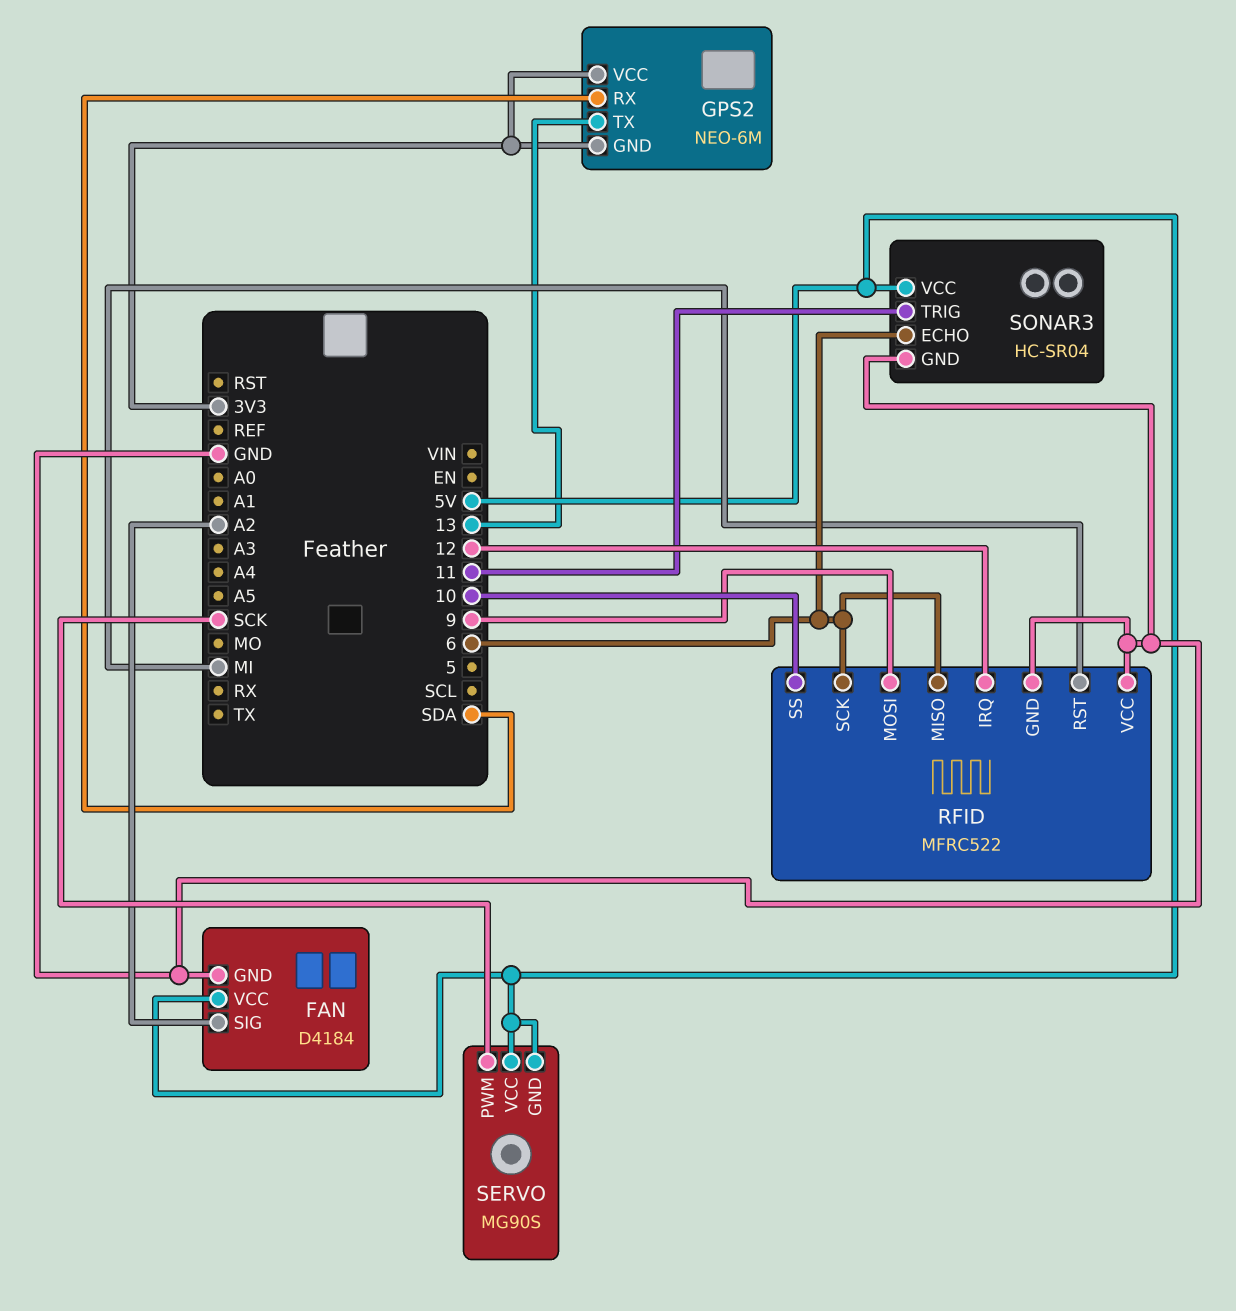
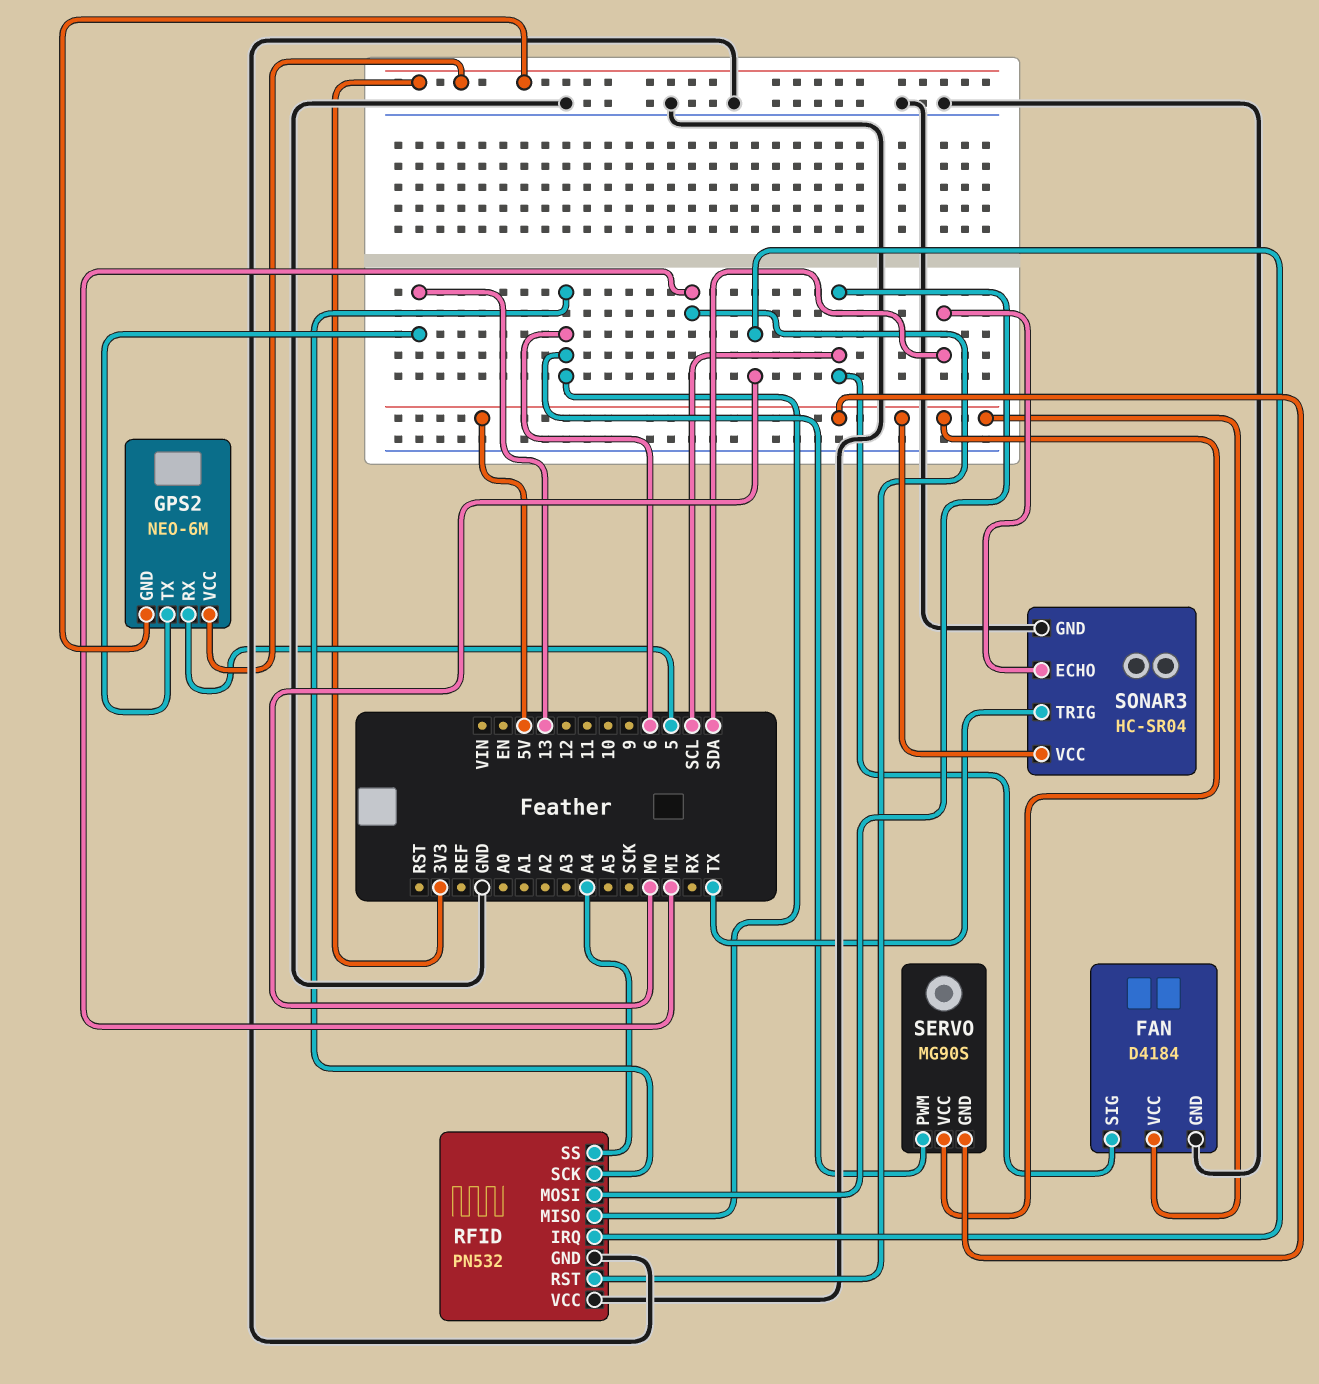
FAN pin SIG: A2 -> SCL
GPS2 pin RX: SDA -> 5
RFID: MFRC522 -> PN532
RFID pin IRQ: 12 -> MO
RFID pin MOSI: 9 -> SCL
RFID pin SS: 10 -> A4
SERVO pin PWM: SCK -> 6
SONAR3 pin ECHO: 6 -> SDA
SONAR3 pin TRIG: 11 -> TX

